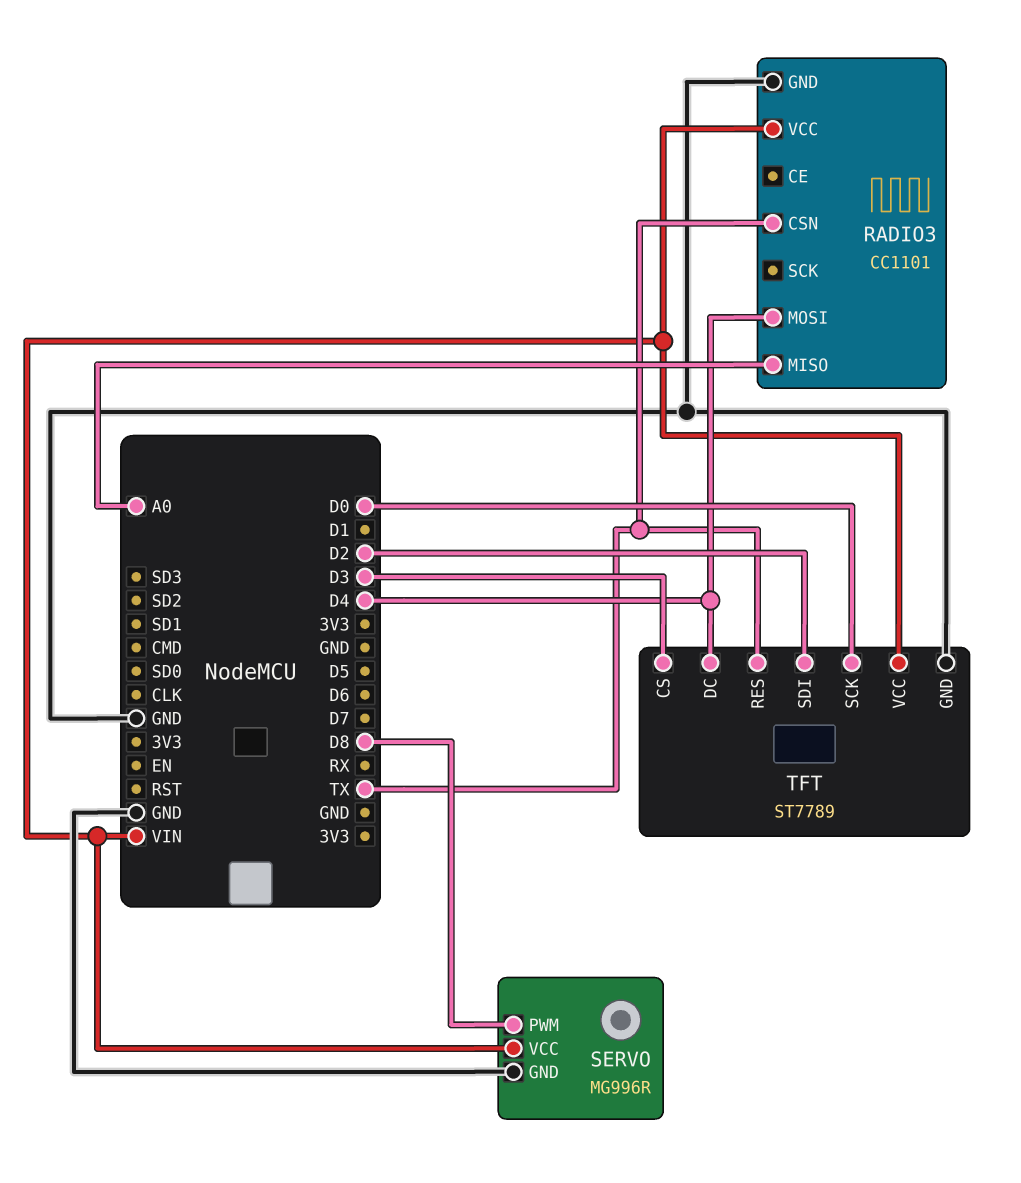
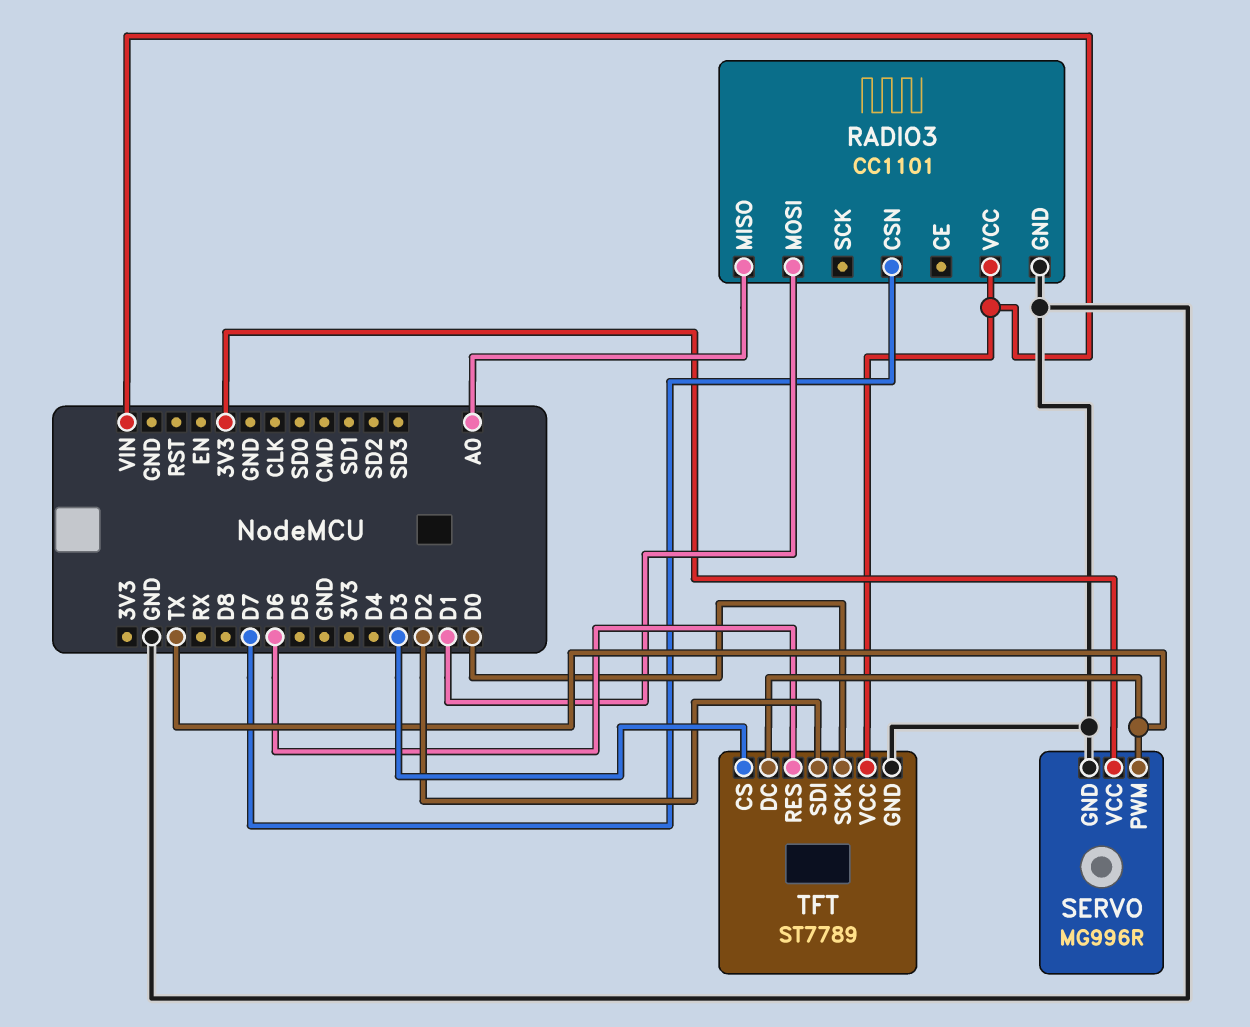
RADIO3 pin CSN: TX -> D7
RADIO3 pin MOSI: D4 -> D1
SERVO pin PWM: D8 -> TX
SERVO pin VCC: VIN -> 3V3
TFT pin DC: D4 -> TX
TFT pin RES: TX -> D6

